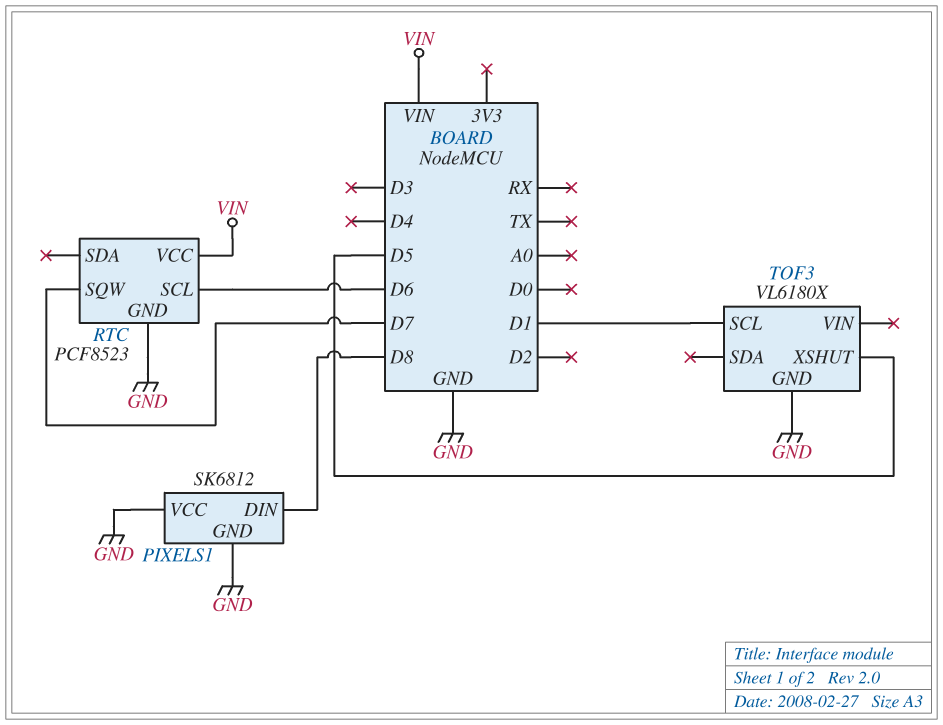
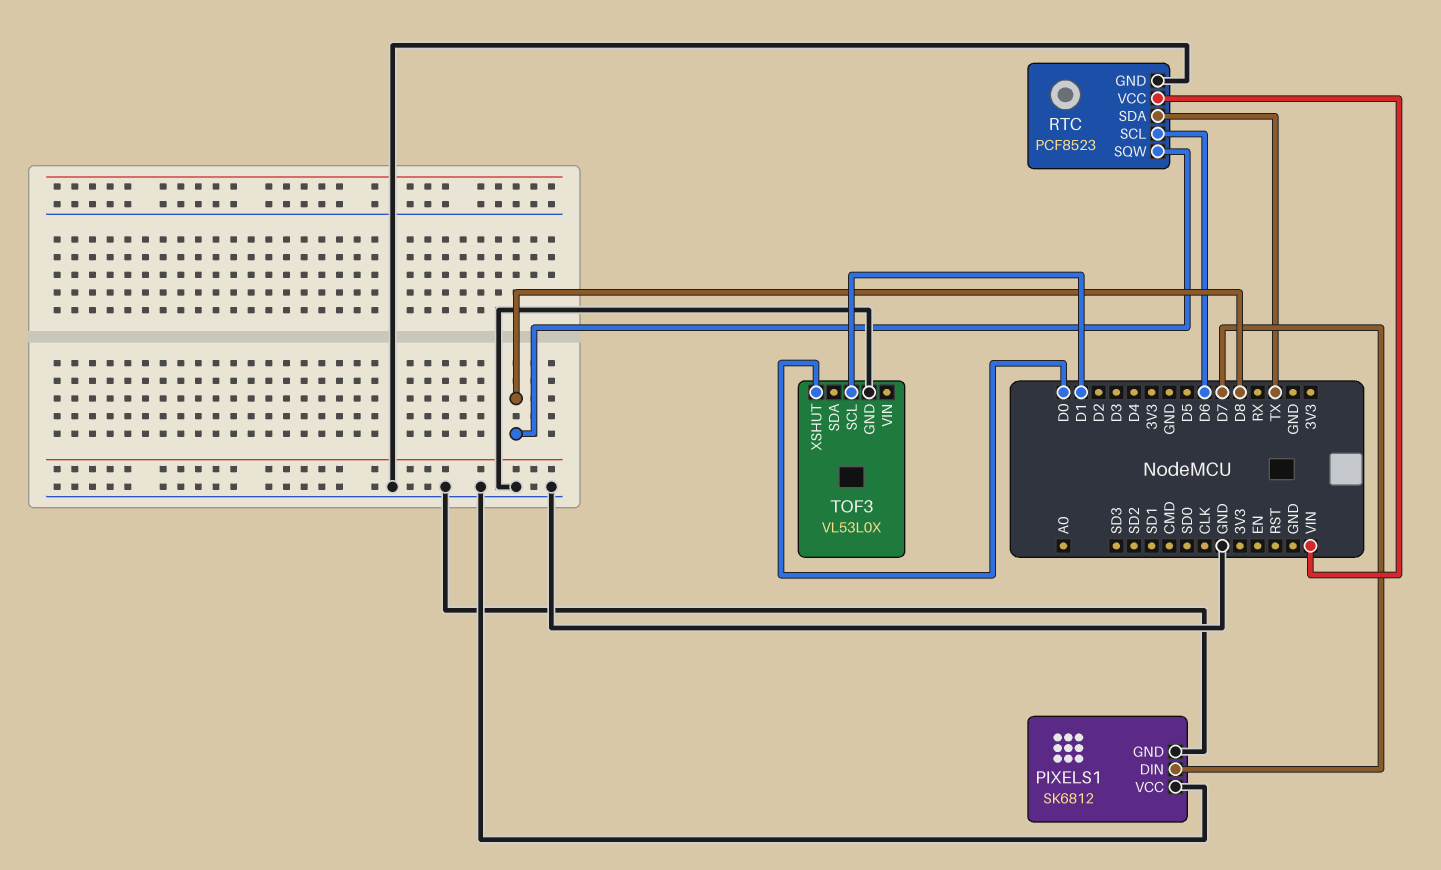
PIXELS1 pin DIN: D8 -> D7
RTC pin SDA: none -> TX
RTC pin SQW: D7 -> D8
TOF3: VL6180X -> VL53L0X
TOF3 pin XSHUT: D5 -> D0

